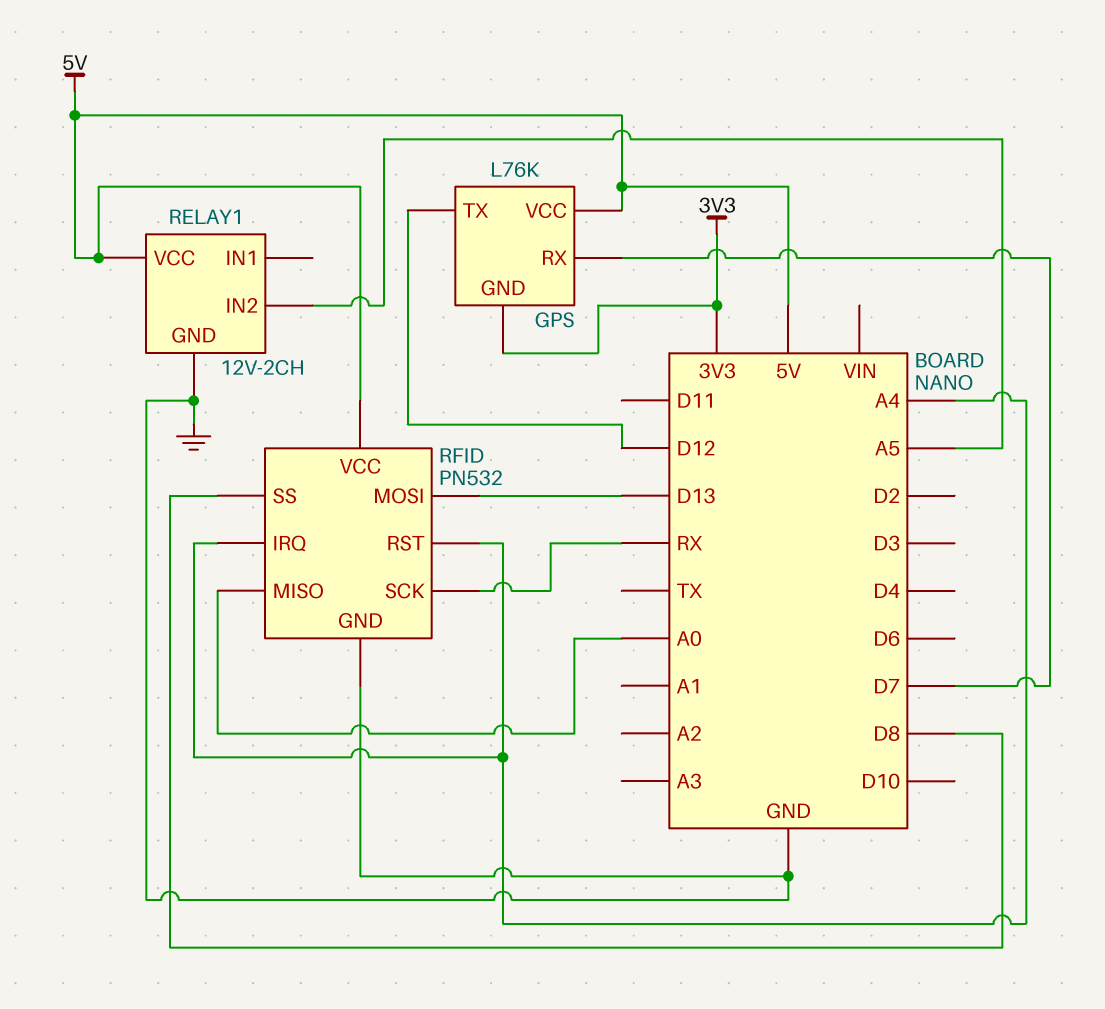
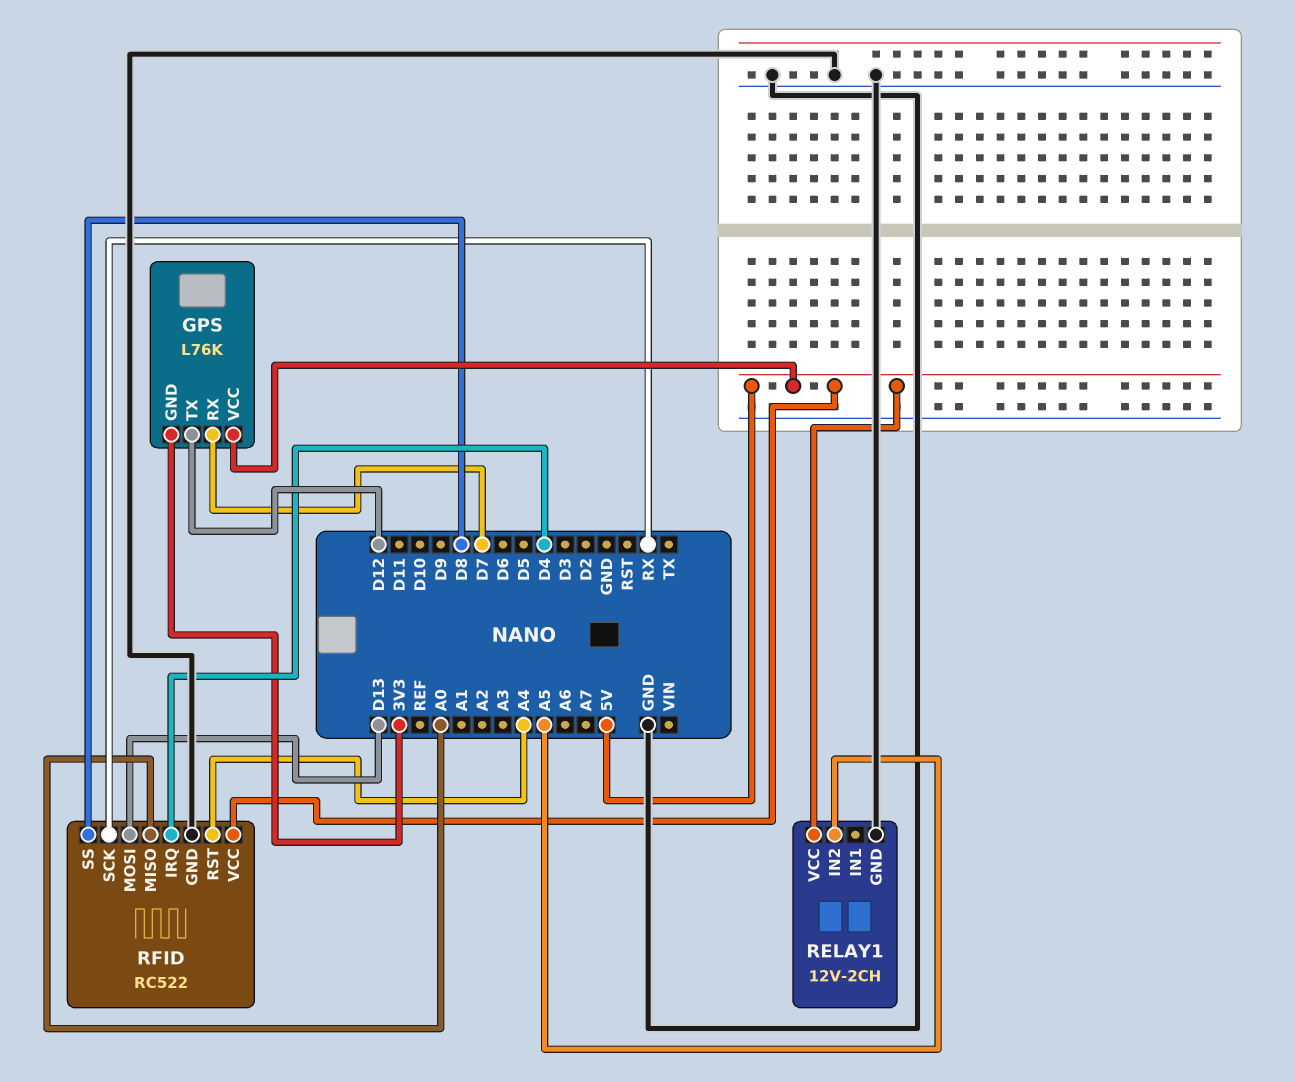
RFID: PN532 -> RC522
RFID pin IRQ: A4 -> D4

